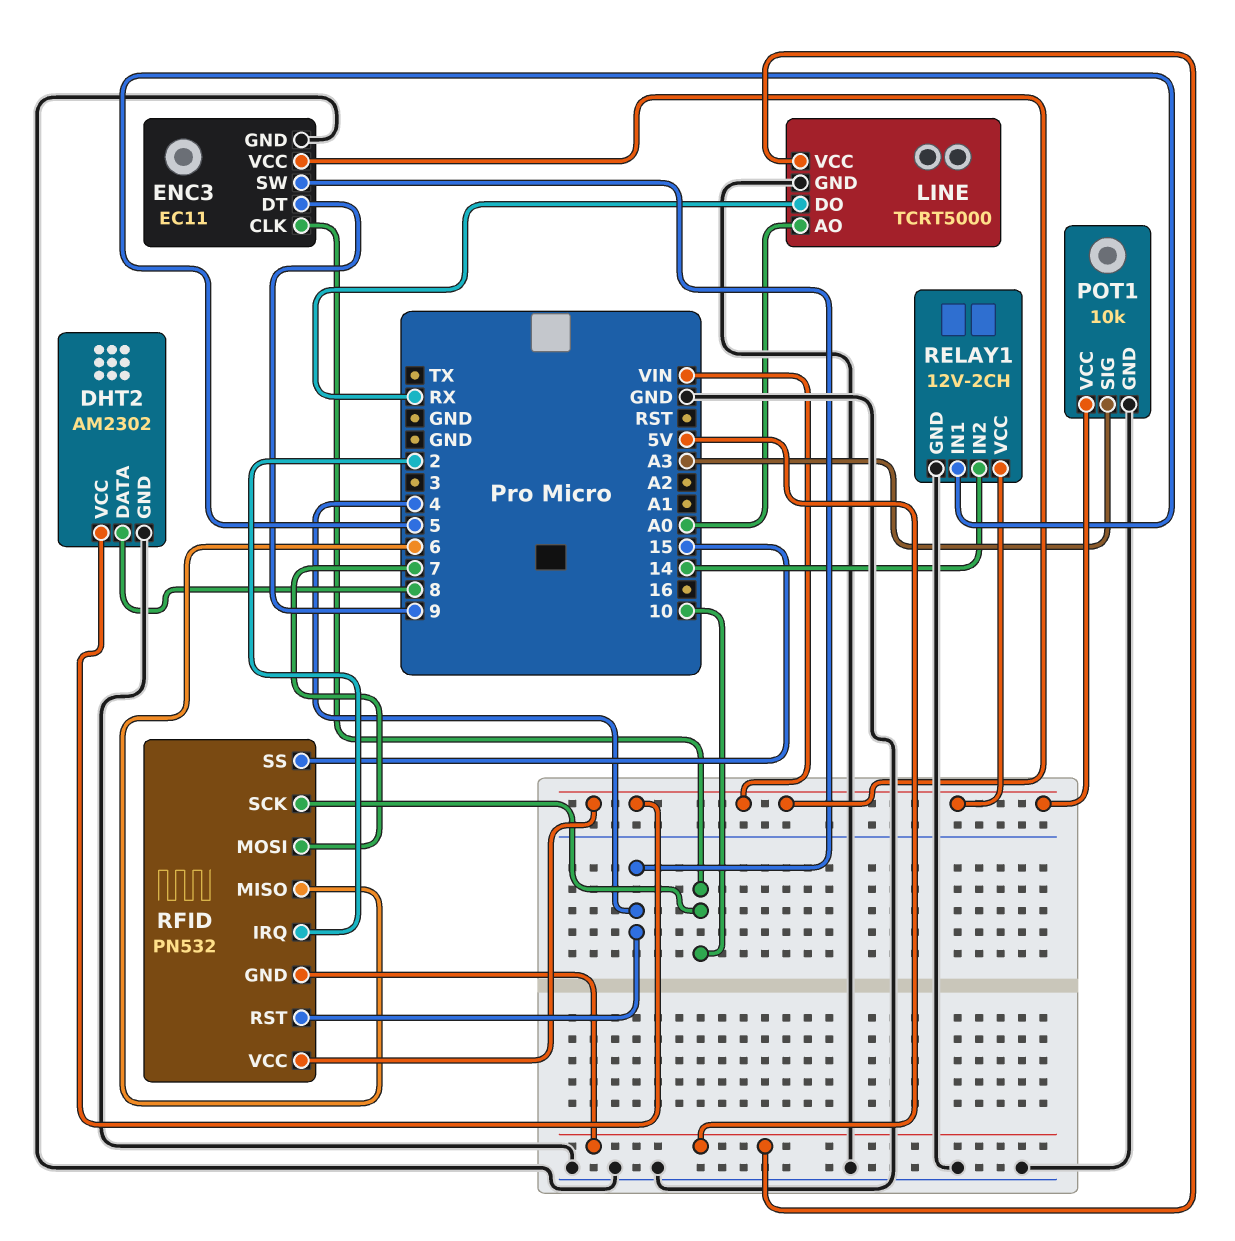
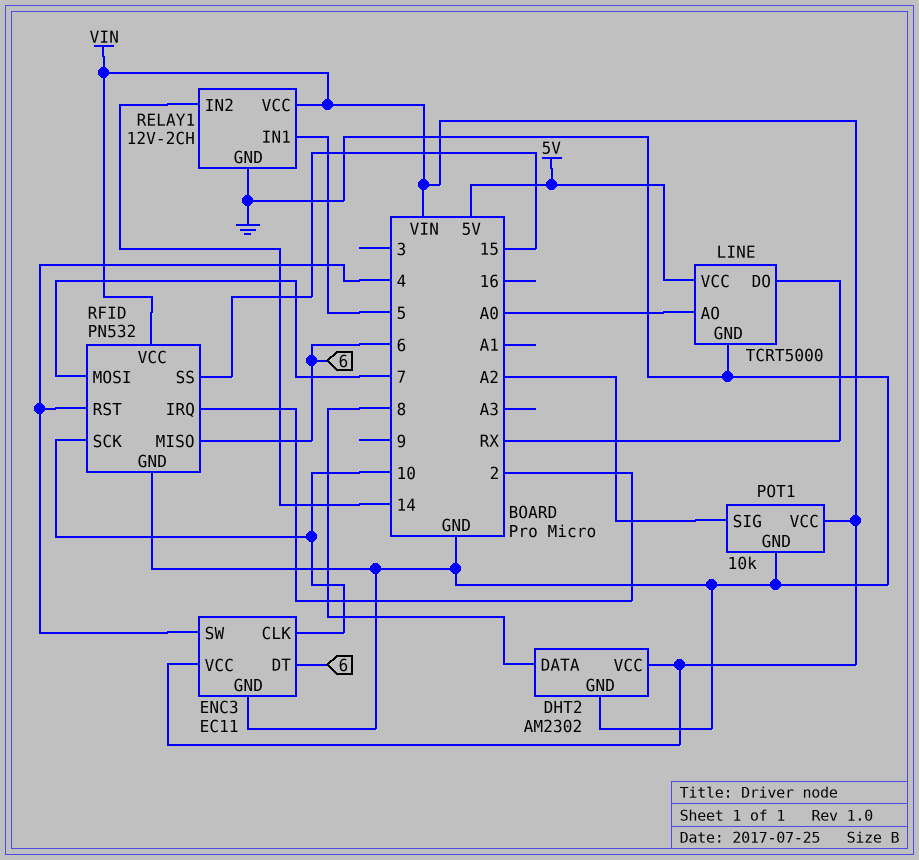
ENC3 pin DT: 9 -> 6
POT1 pin SIG: A3 -> A2
RFID pin GND: 5V -> GND

